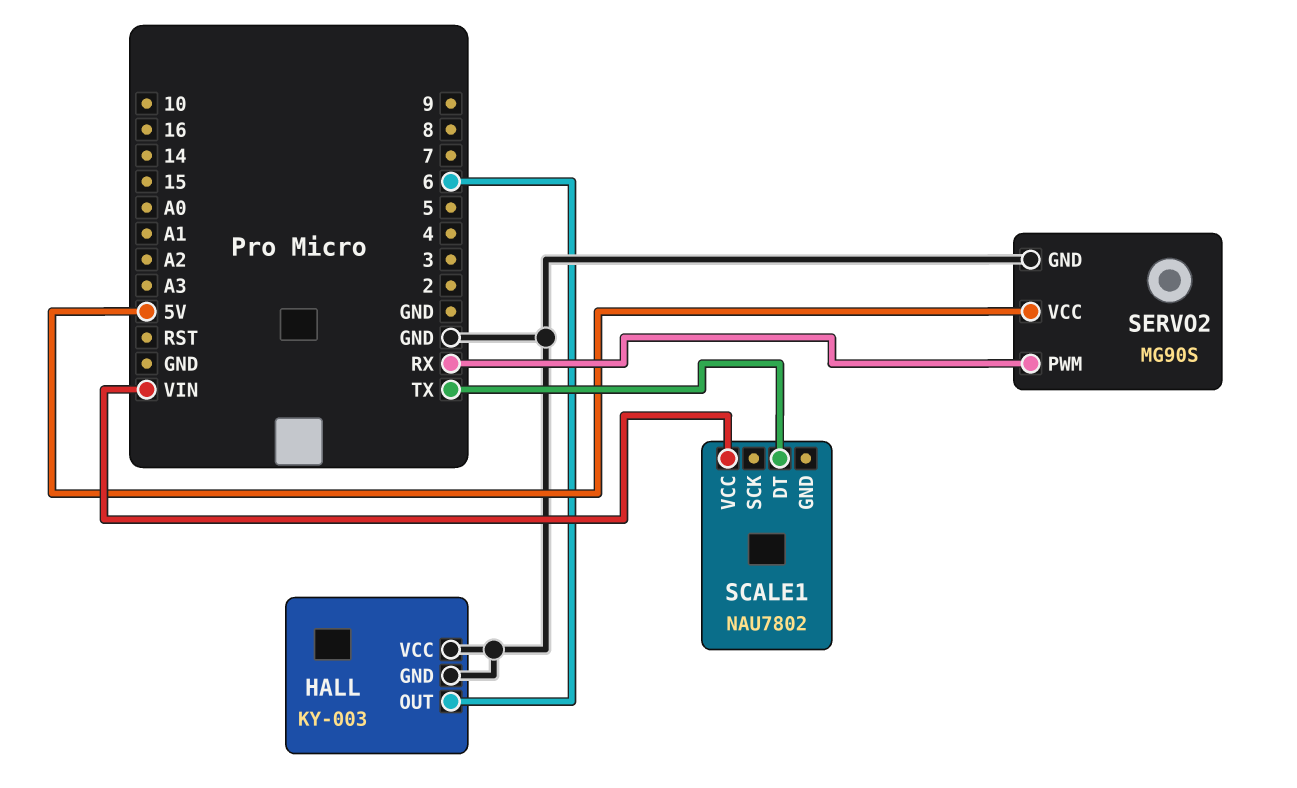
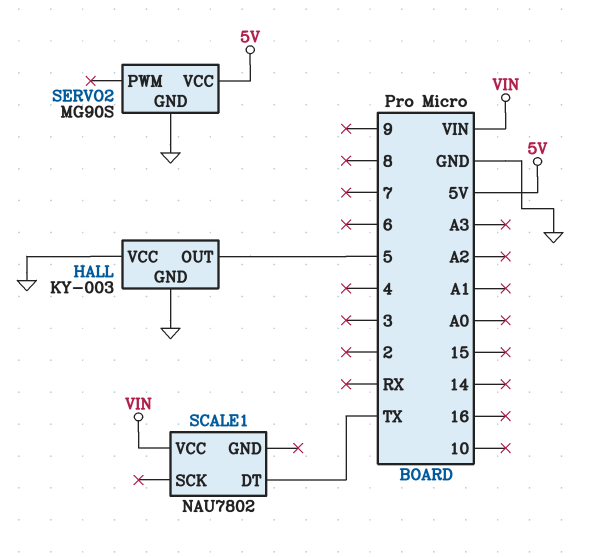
HALL pin OUT: 6 -> 5
SERVO2 pin PWM: RX -> none

